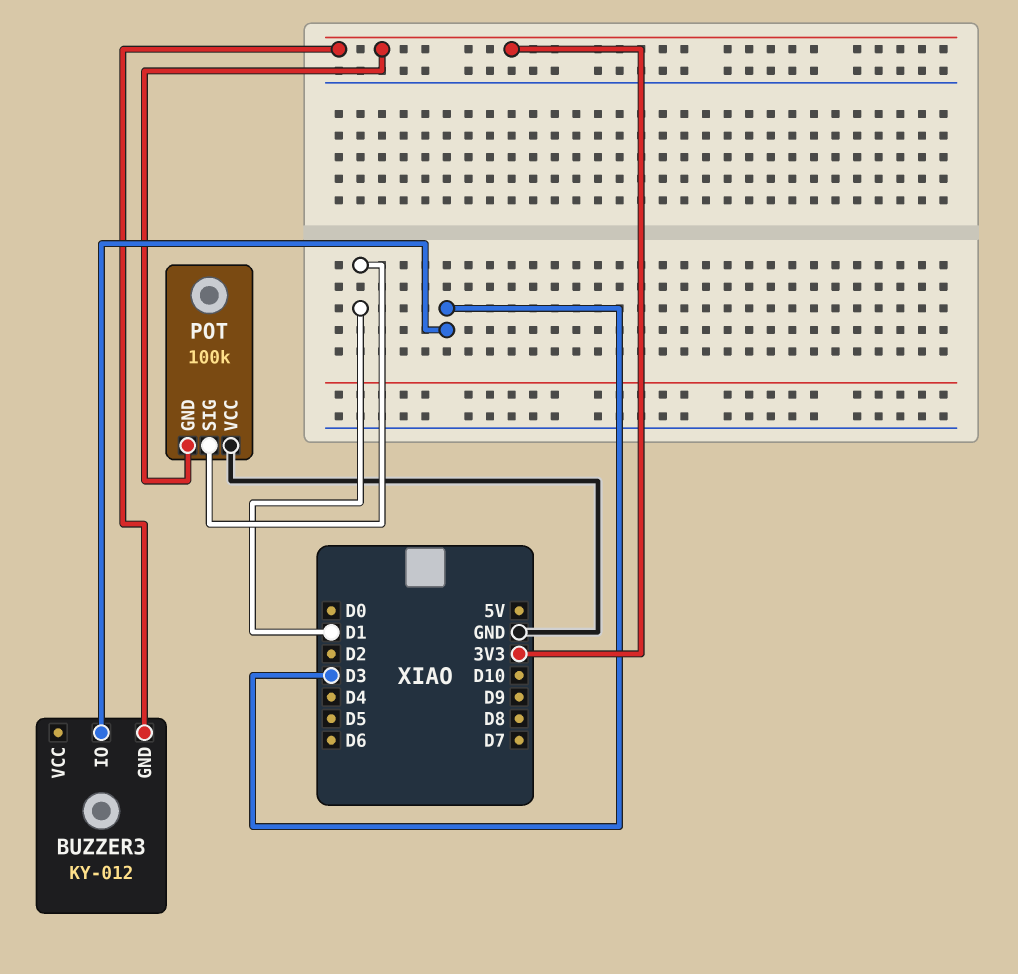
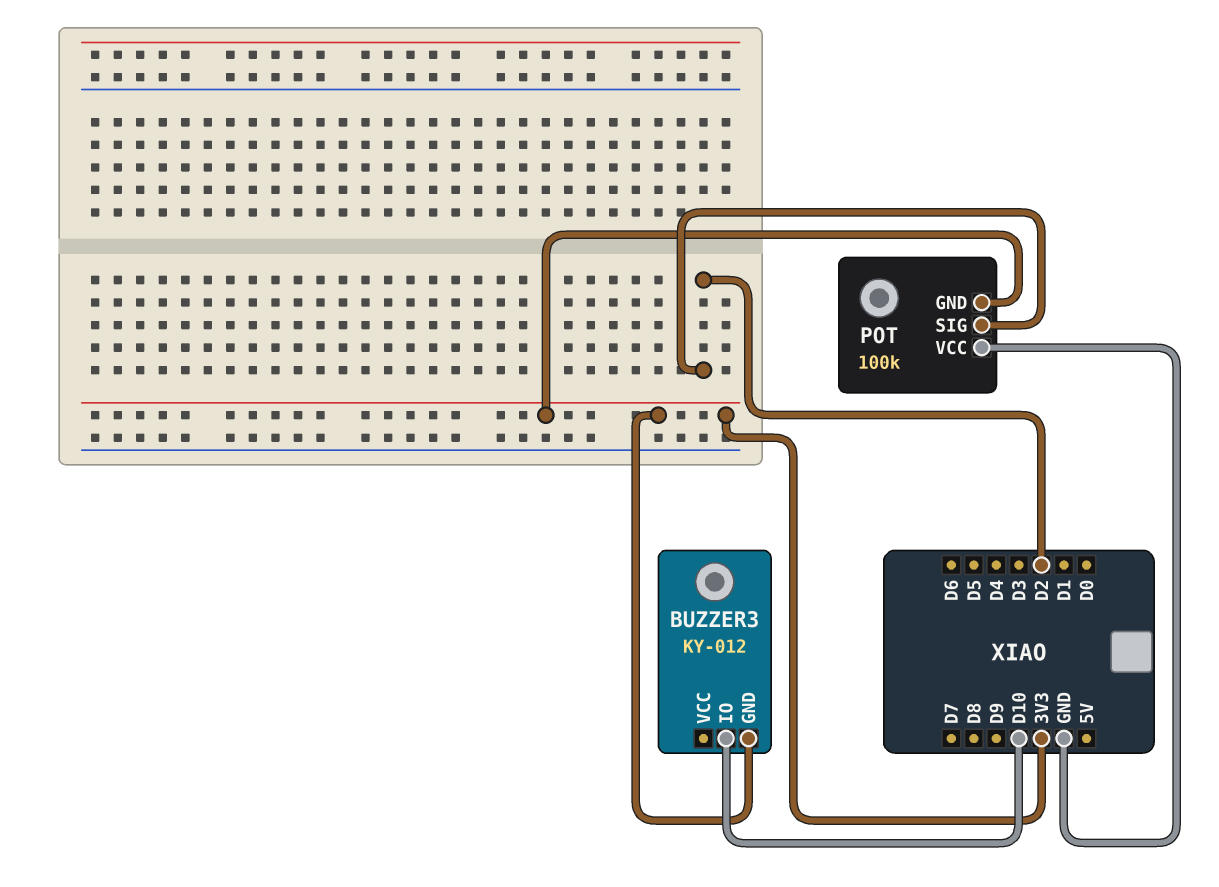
BUZZER3 pin IO: D3 -> D10
POT pin SIG: D1 -> D2

